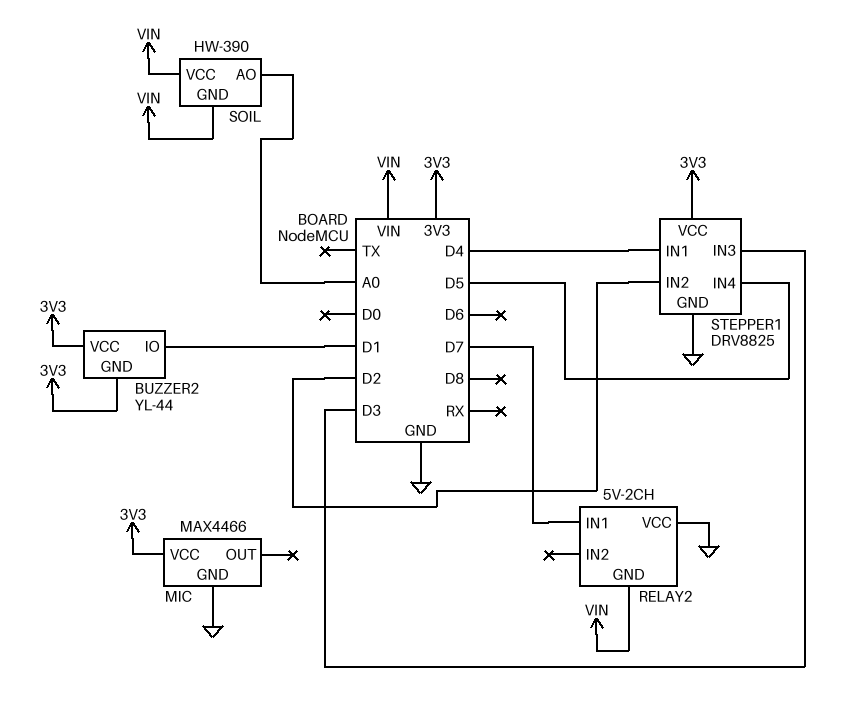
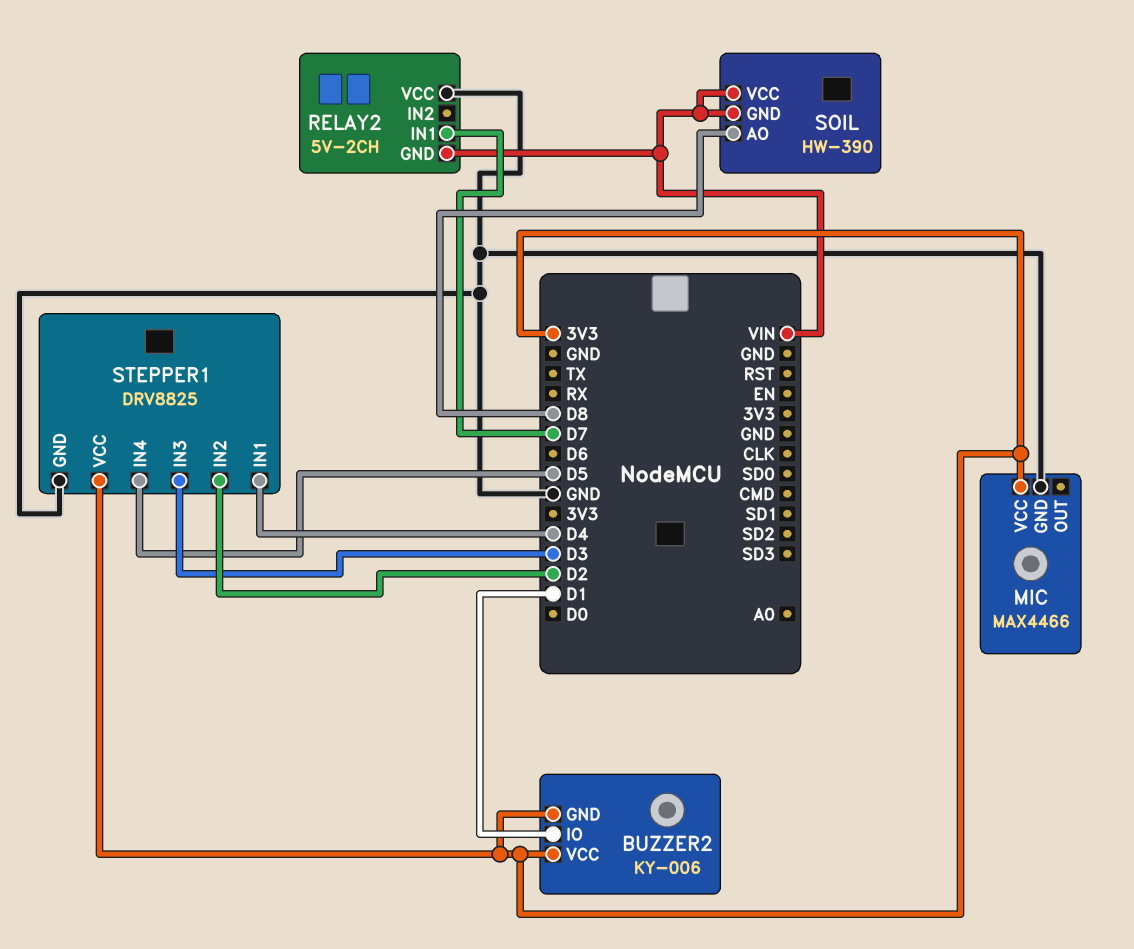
BUZZER2: YL-44 -> KY-006
SOIL pin AO: A0 -> D8

